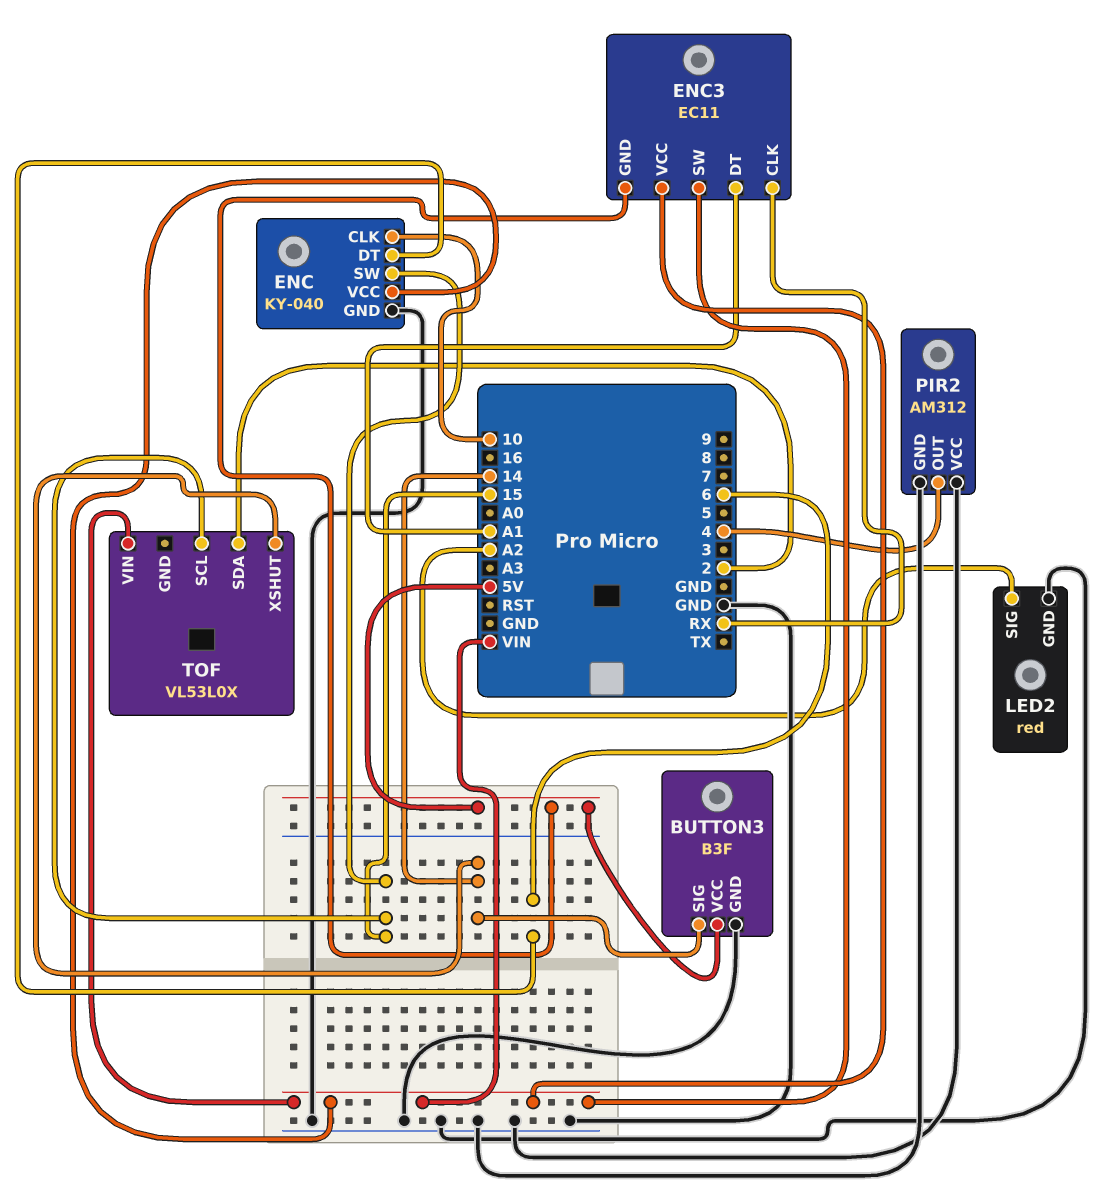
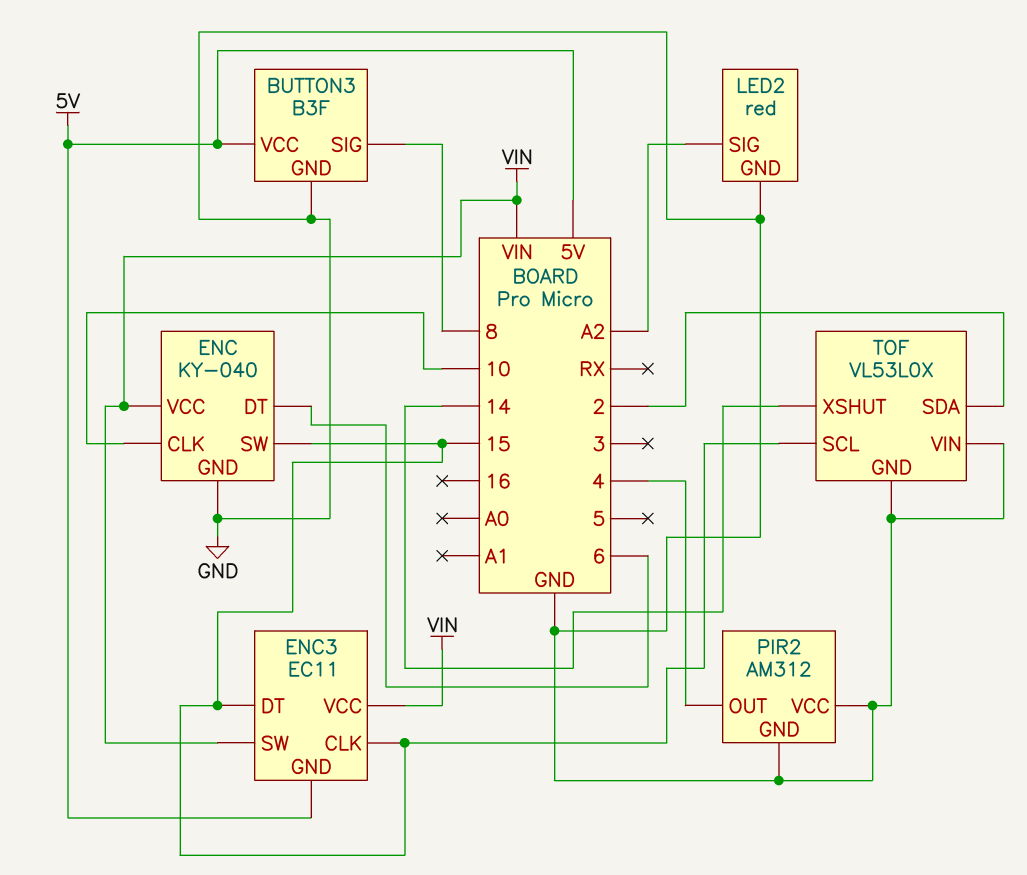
BUTTON3 pin SIG: 14 -> 8
ENC3 pin CLK: RX -> 15
ENC3 pin DT: A1 -> 15
TOF pin GND: none -> GND
TOF pin VIN: VIN -> GND

